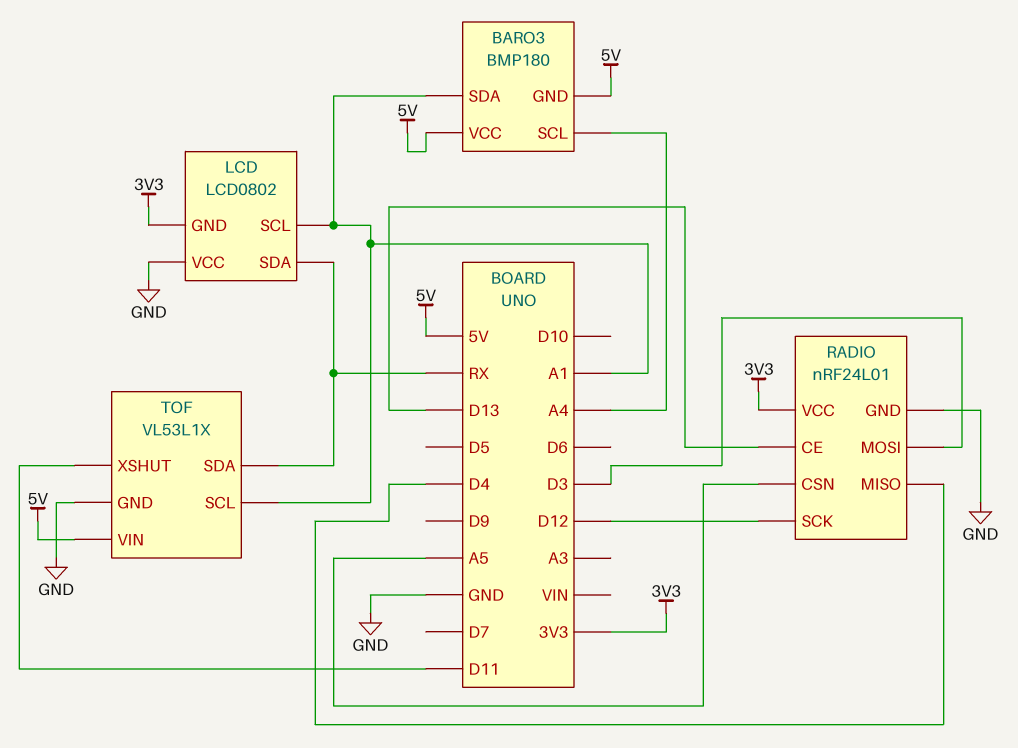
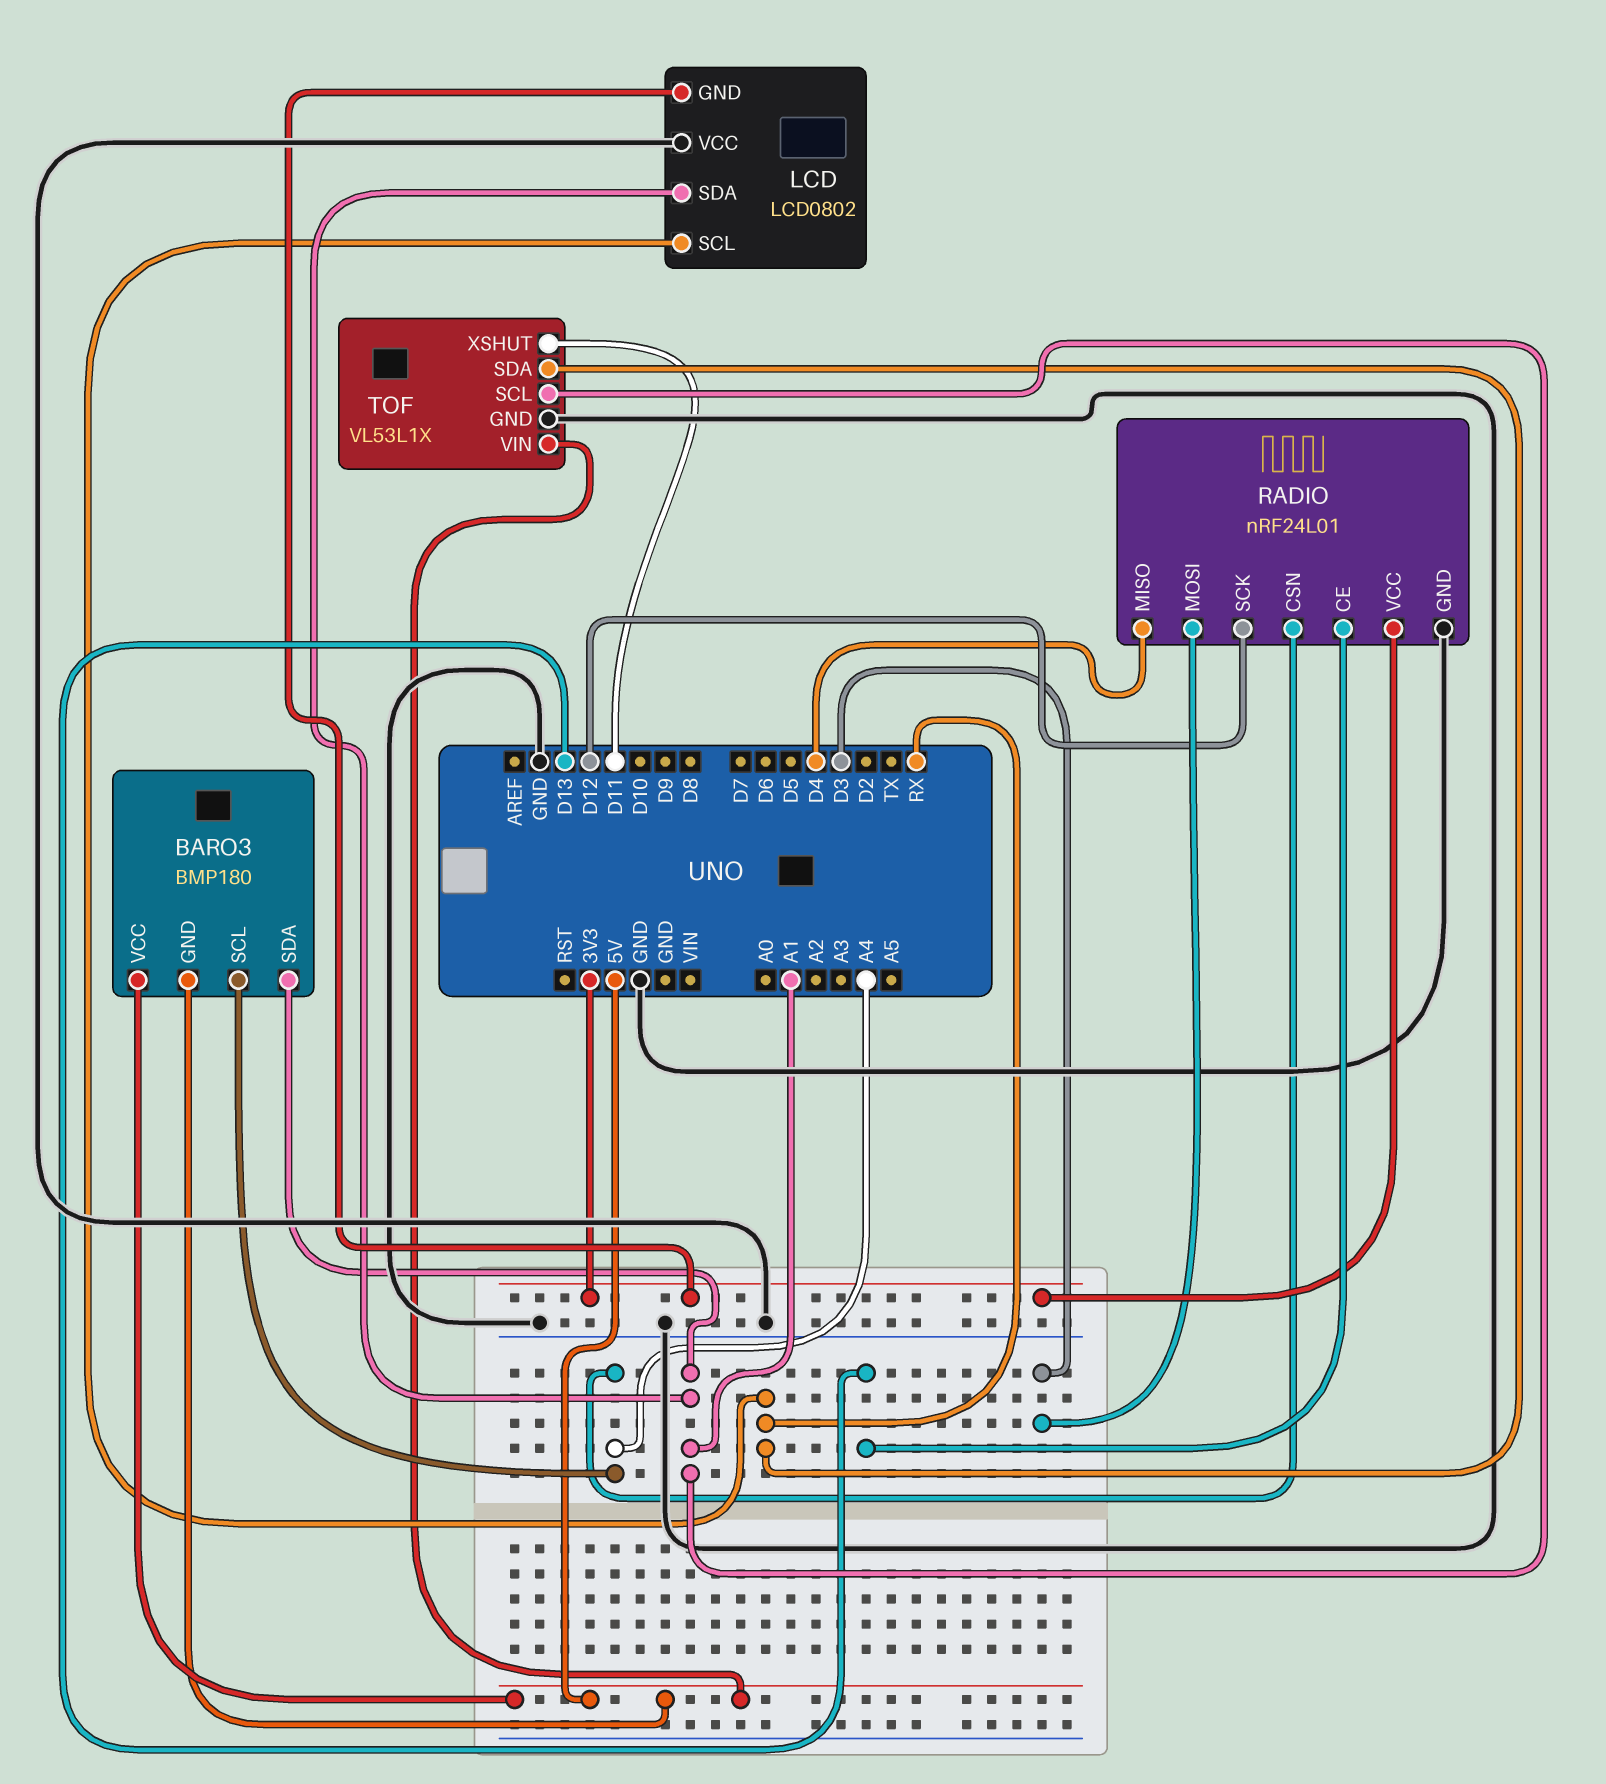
LCD pin SCL: A1 -> RX
LCD pin SDA: RX -> A1
RADIO pin CSN: A5 -> A4

